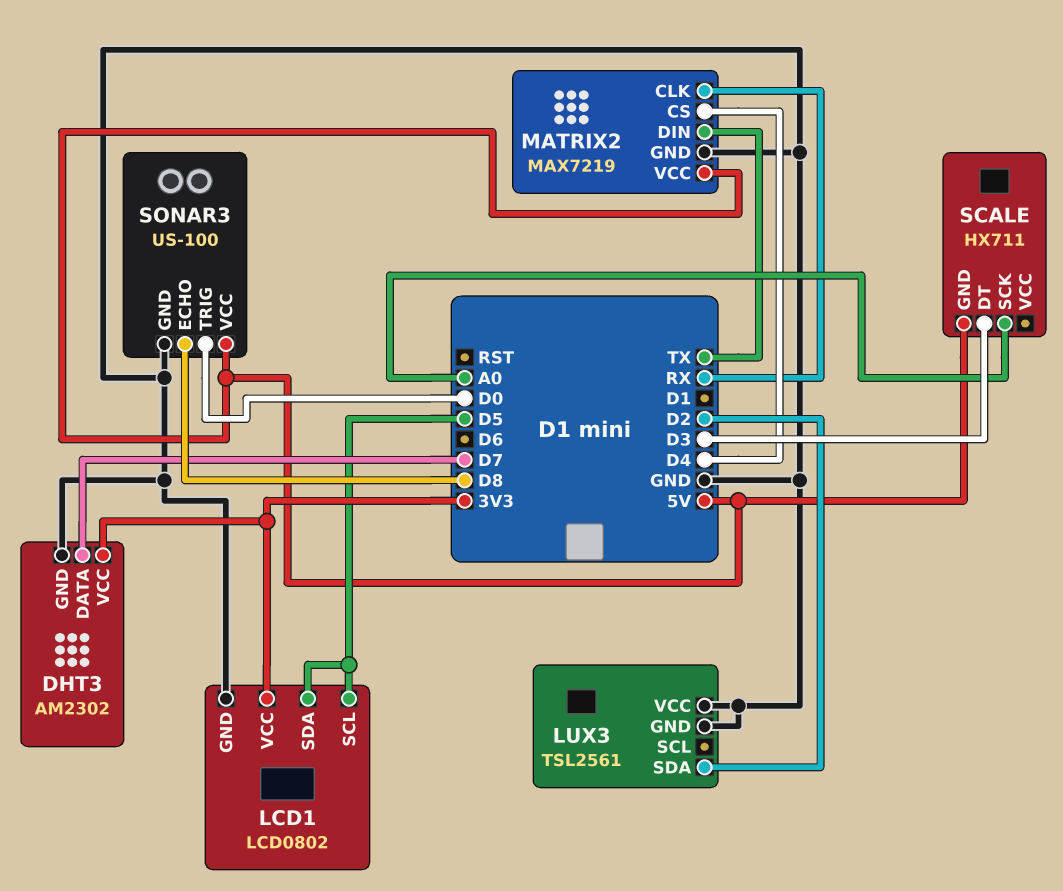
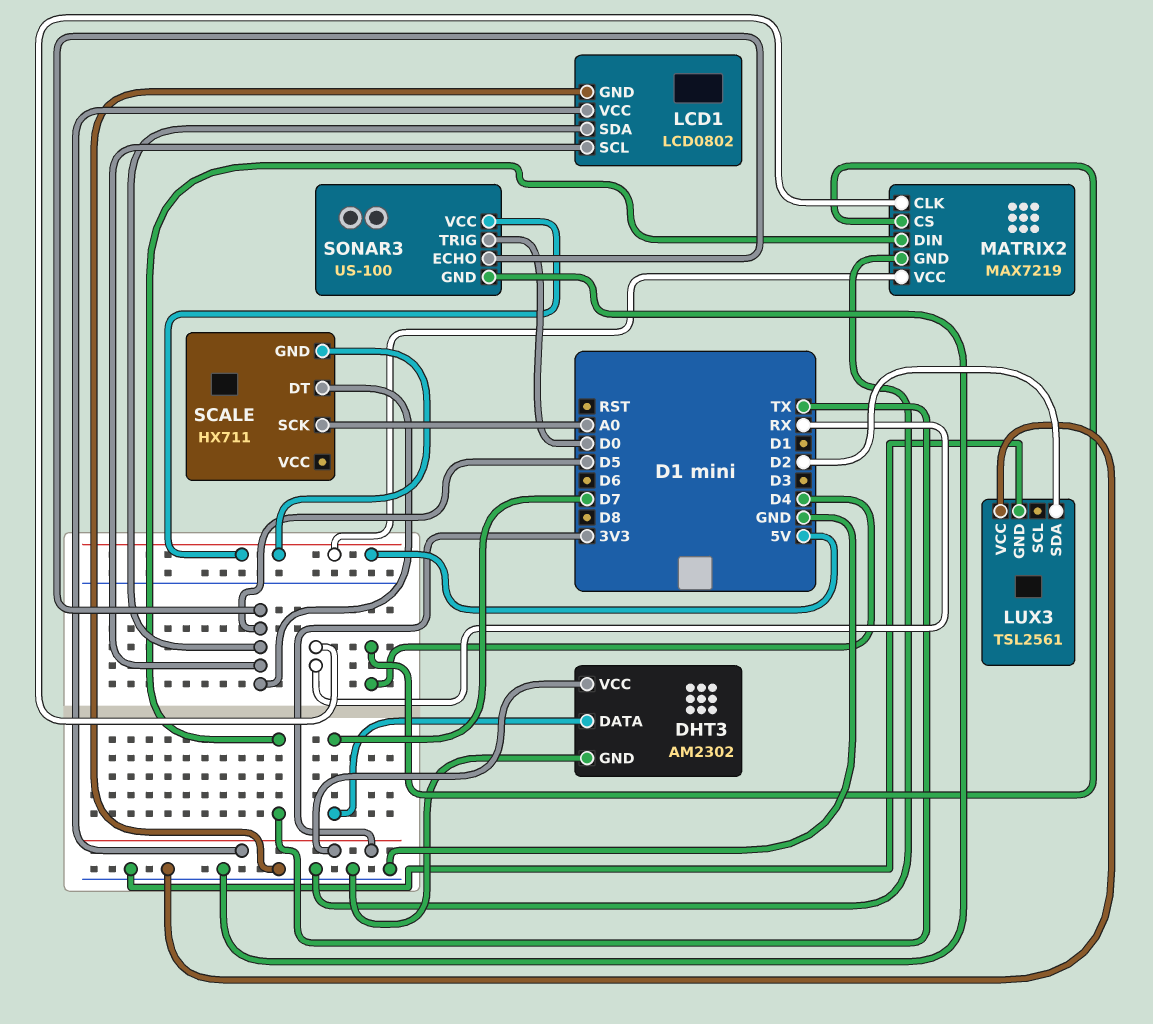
SCALE pin DT: D3 -> D5
SONAR3 pin ECHO: D8 -> D5

